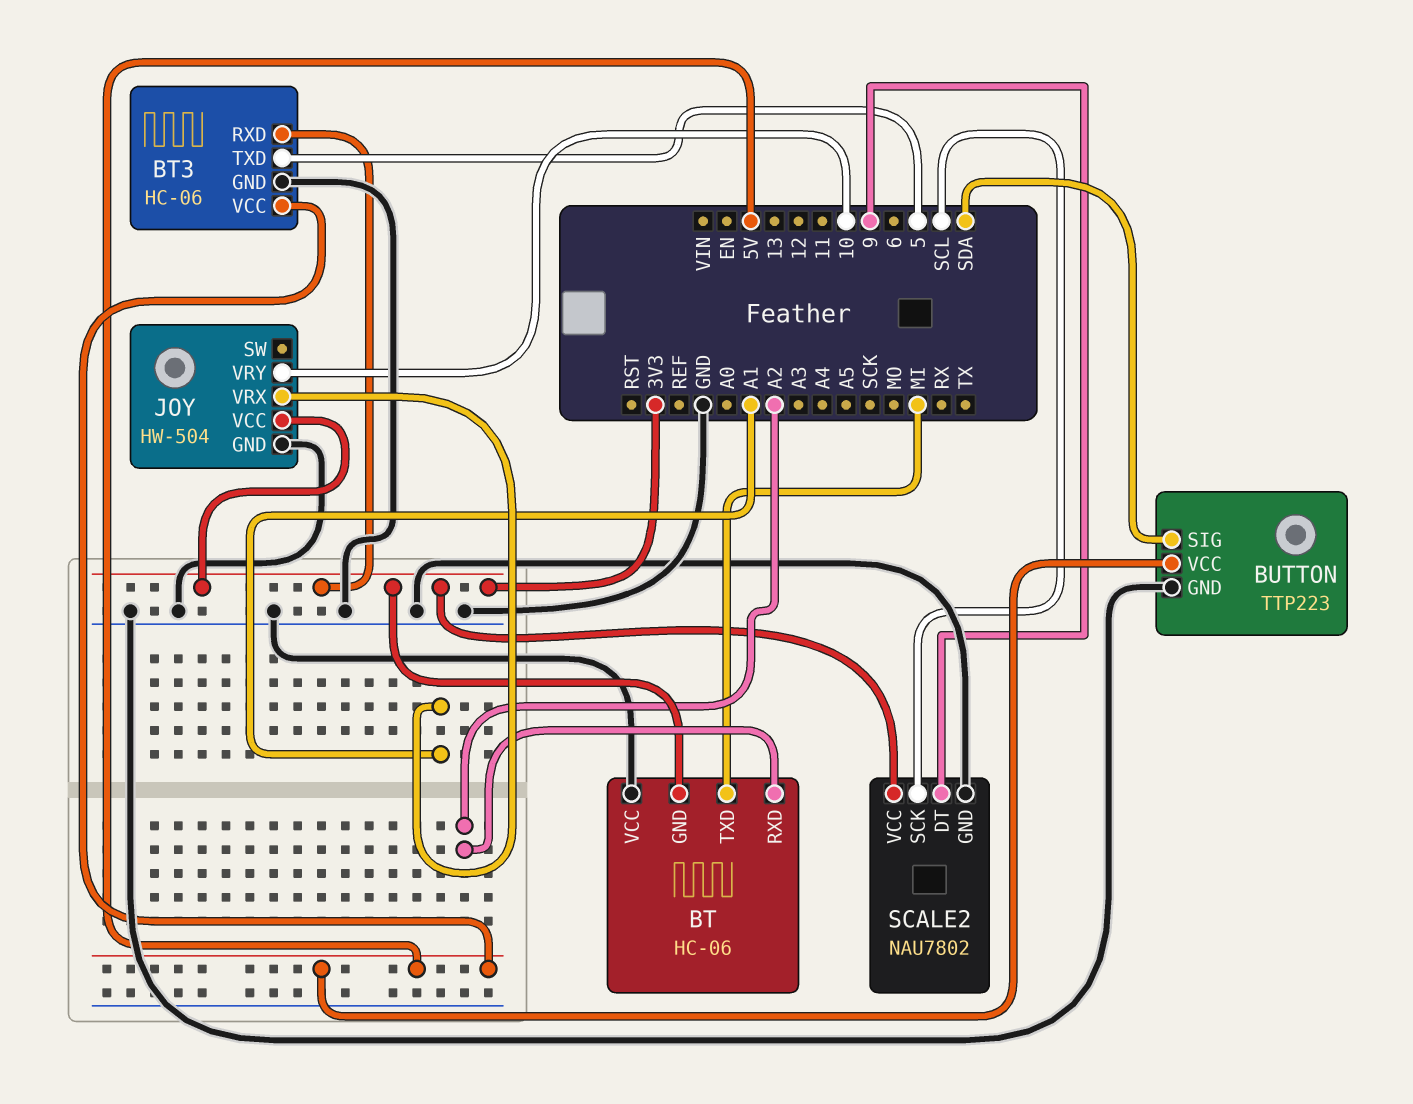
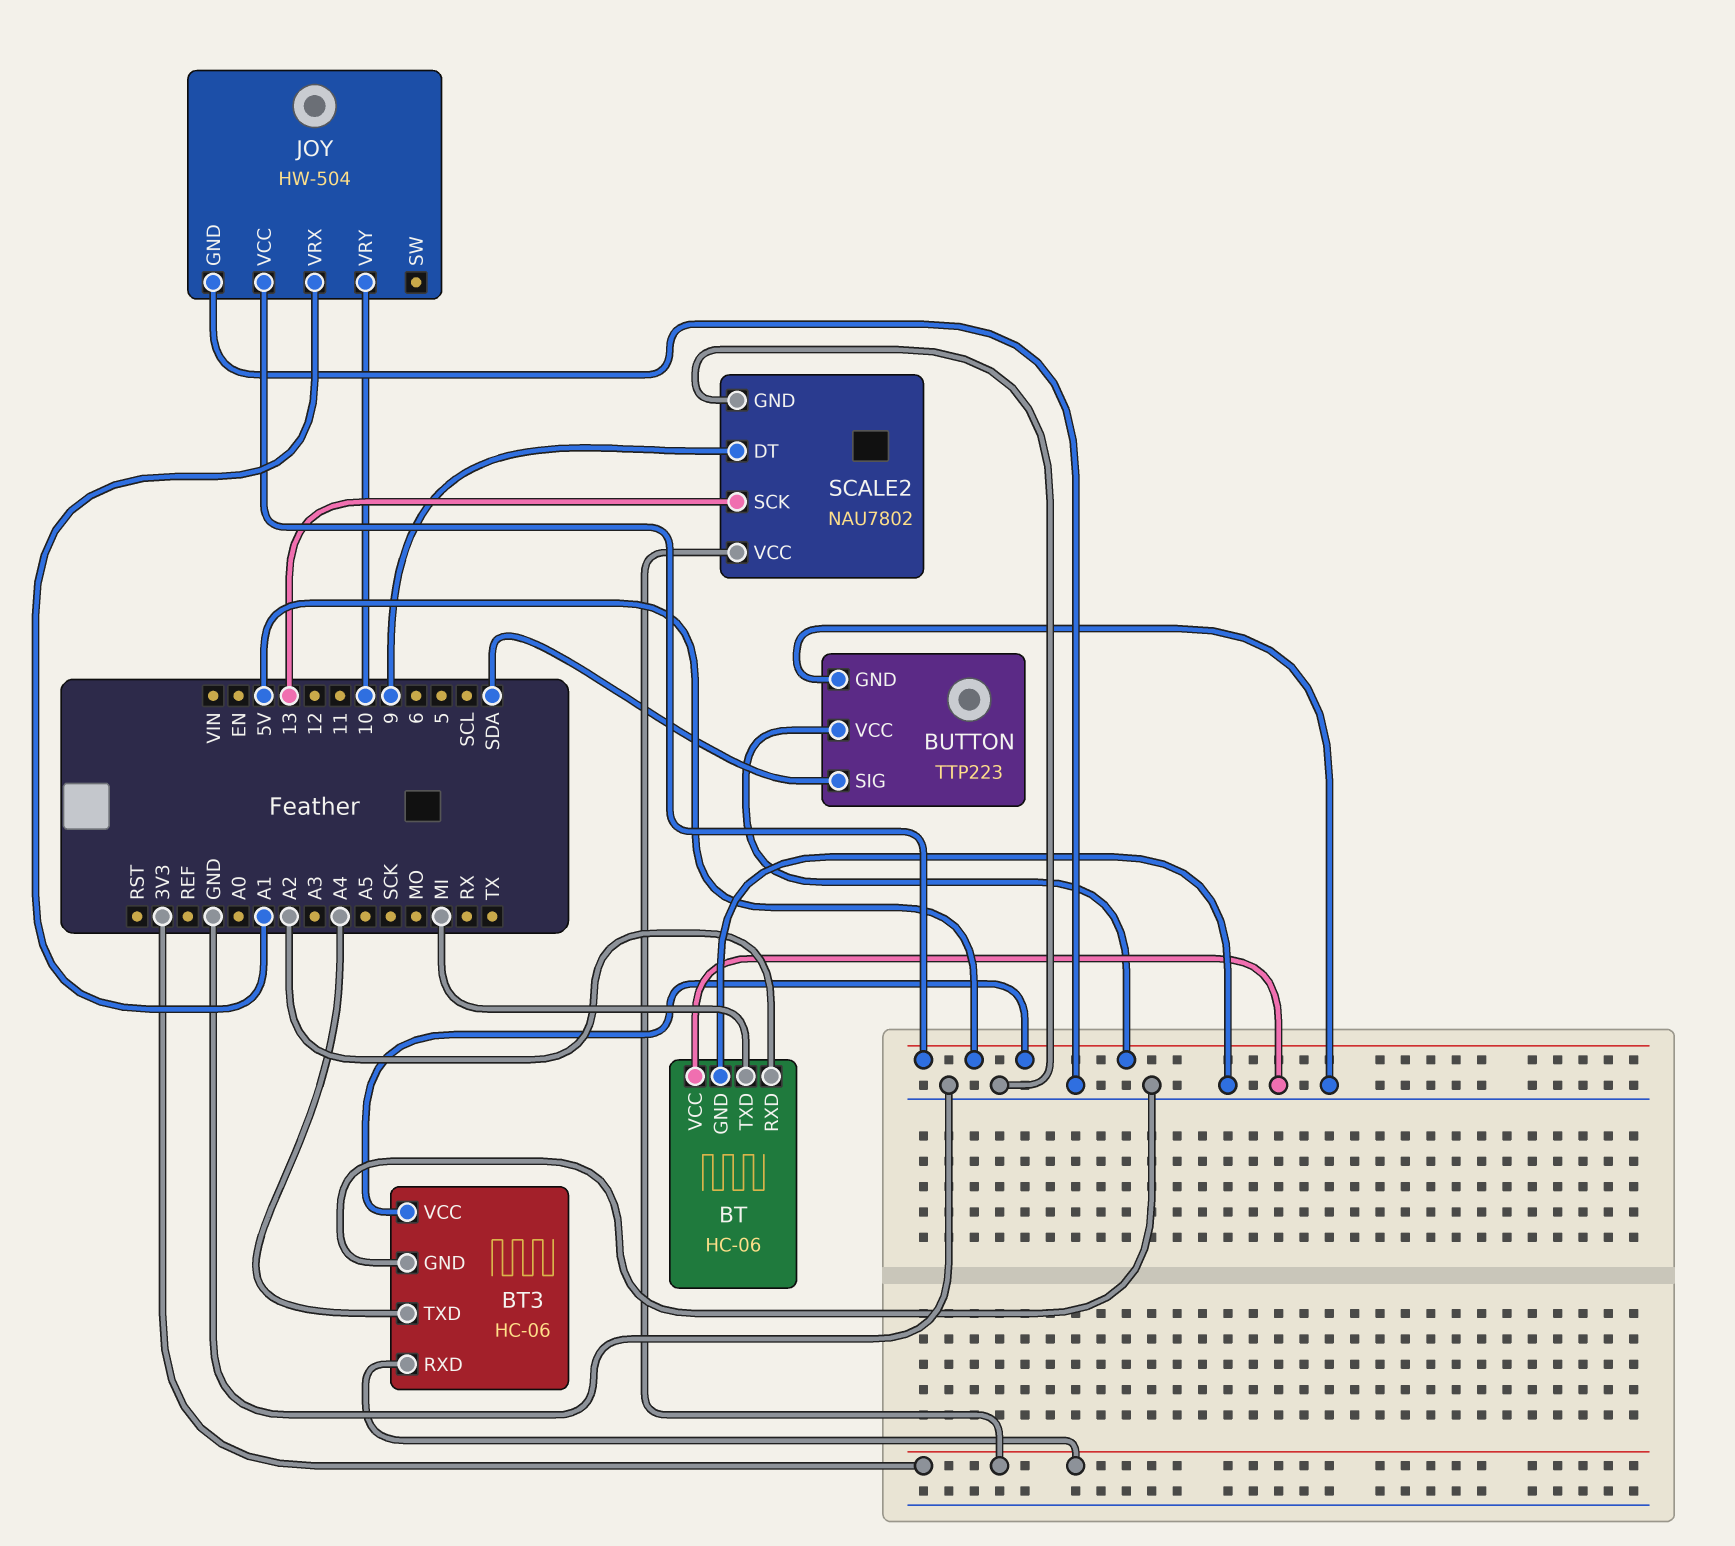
BT pin GND: 3V3 -> GND
BT3 pin TXD: 5 -> A4
JOY pin VCC: 3V3 -> 5V
SCALE2 pin SCK: SCL -> 13

